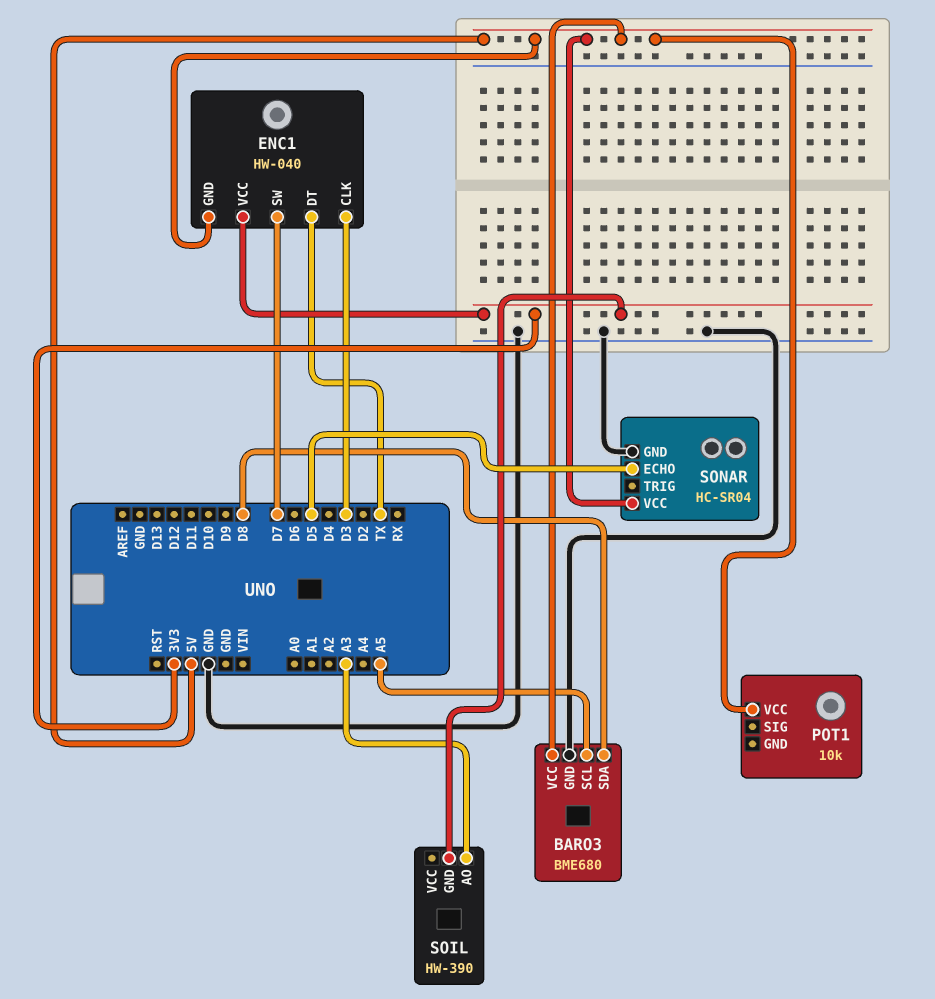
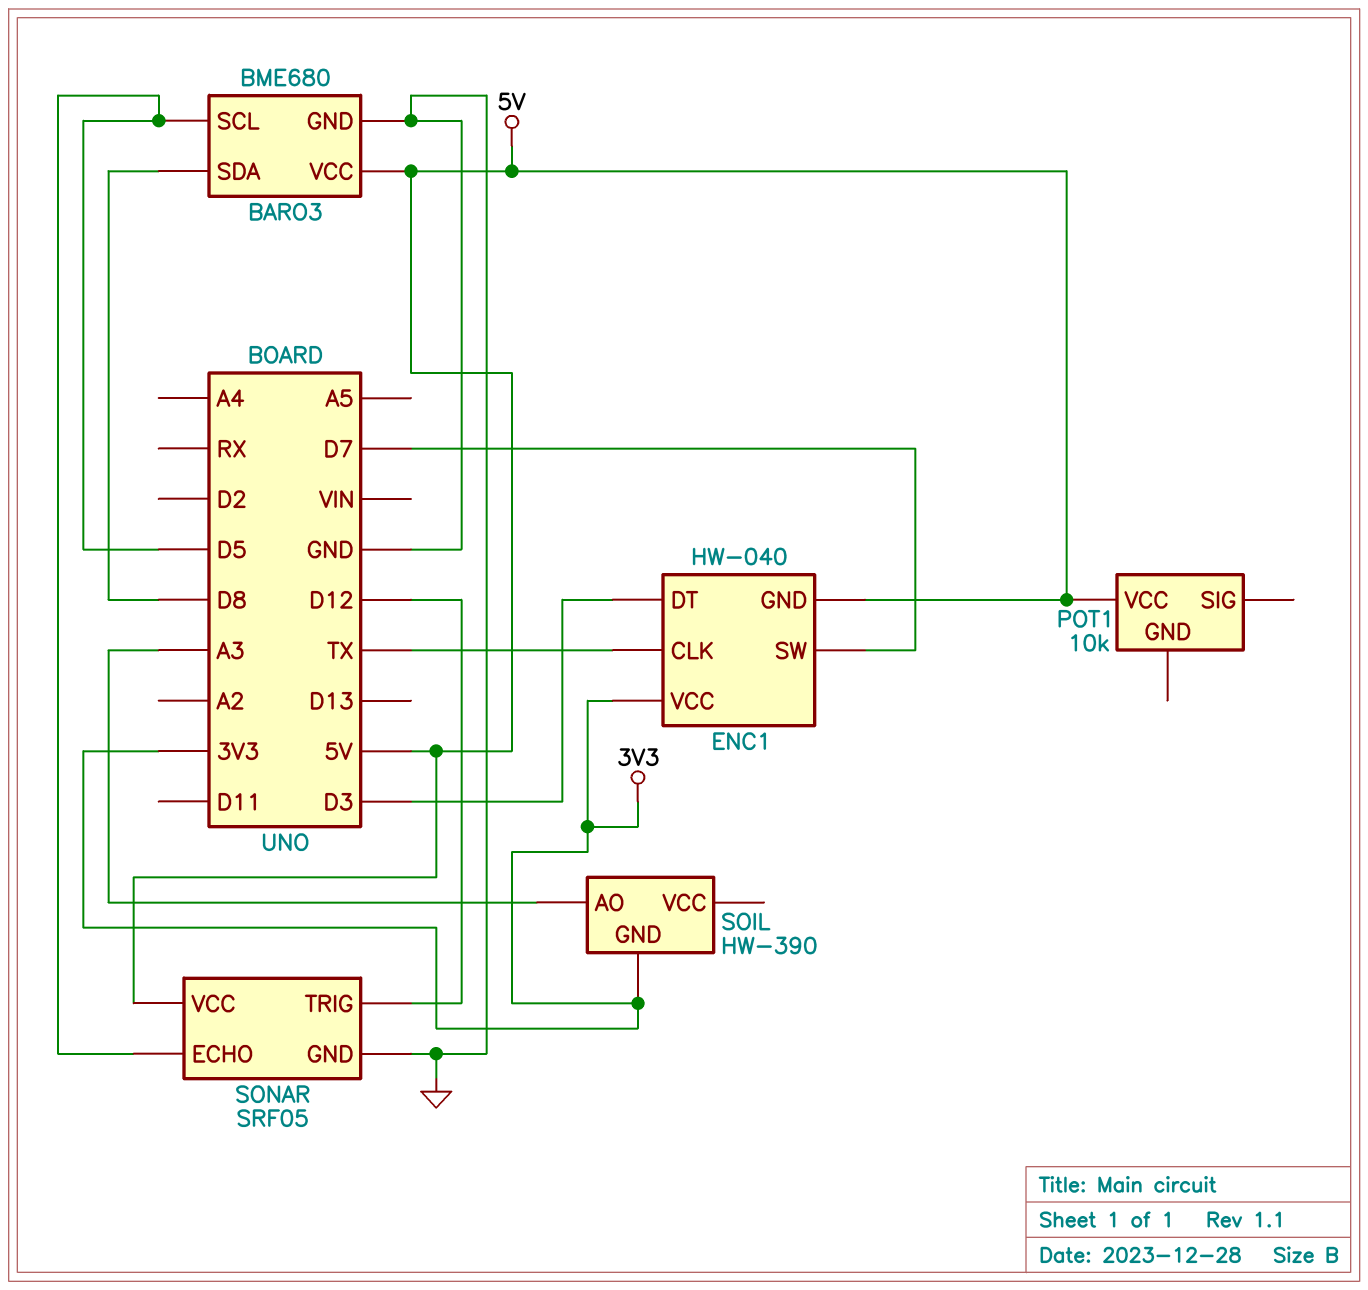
BARO3 pin SCL: A5 -> D5
ENC1 pin CLK: D3 -> TX
ENC1 pin DT: TX -> D3
SONAR: HC-SR04 -> SRF05
SONAR pin TRIG: none -> D12

